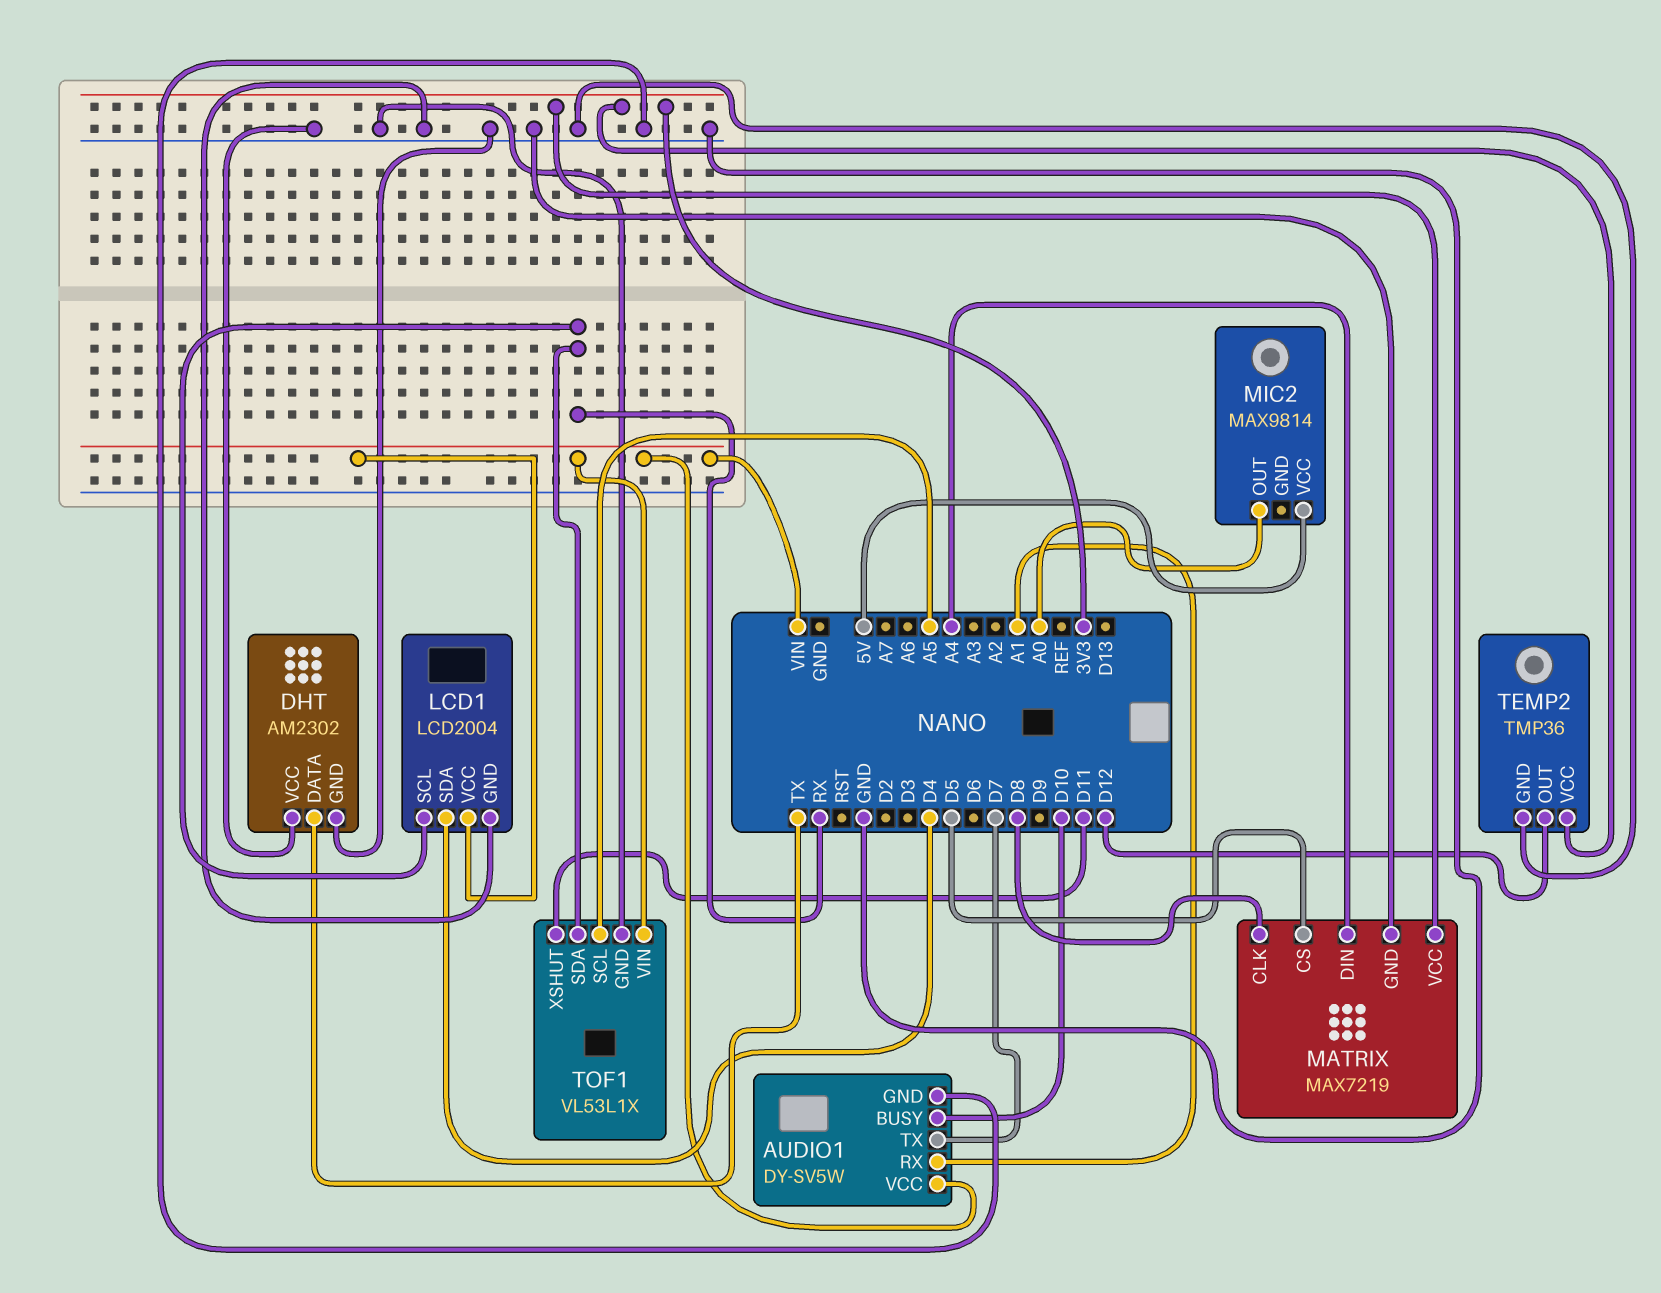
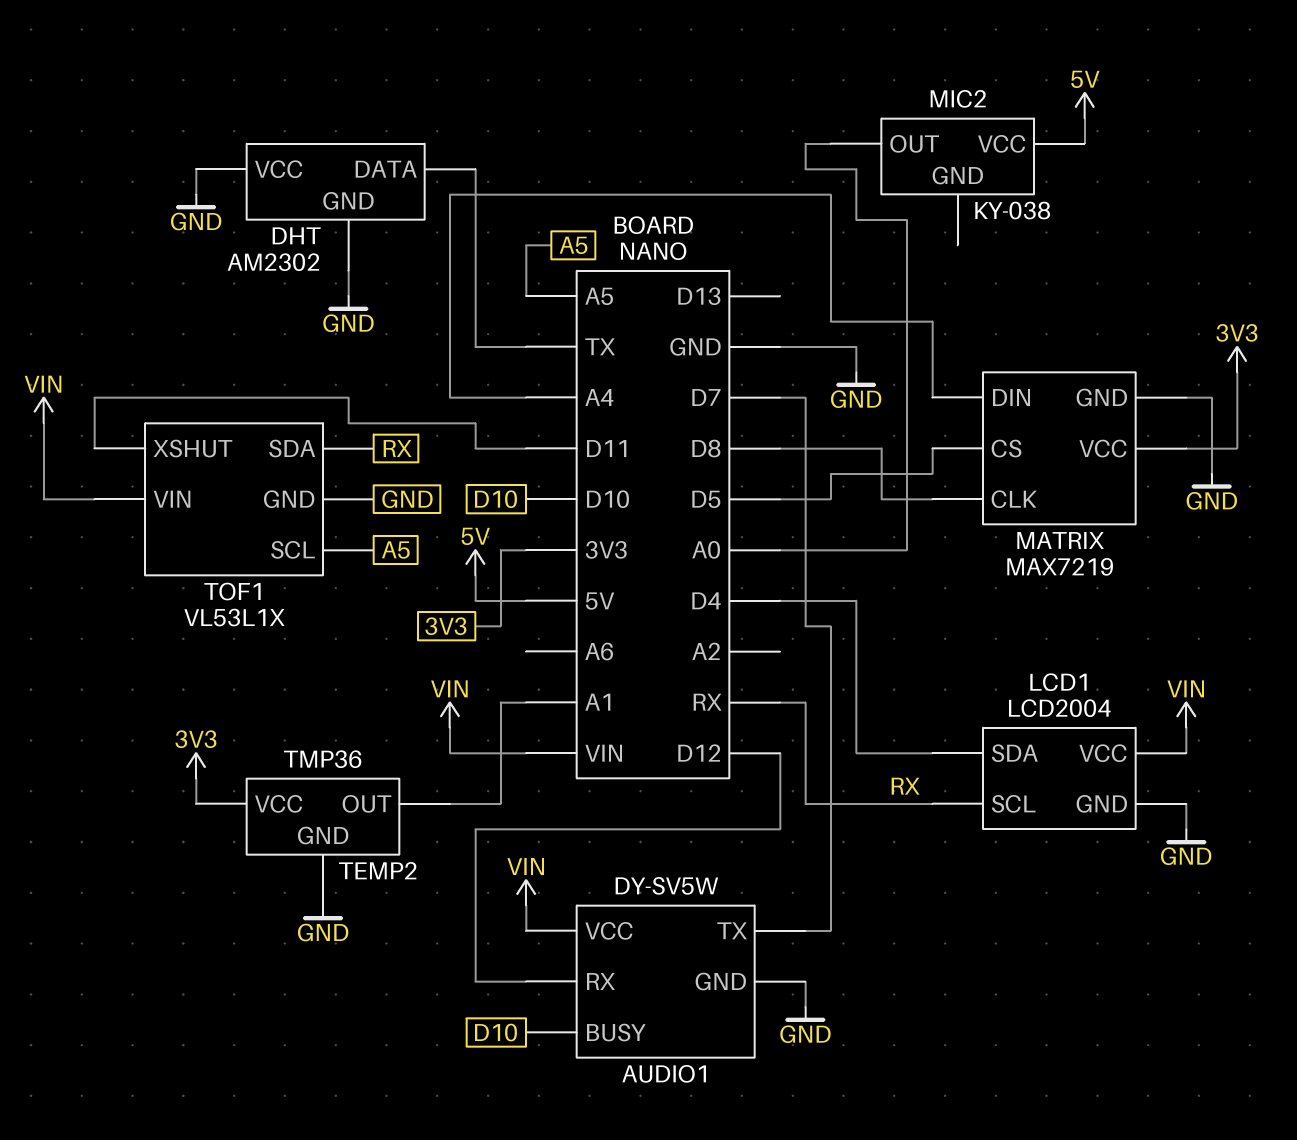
AUDIO1 pin RX: A1 -> D12
MIC2: MAX9814 -> KY-038
TEMP2 pin OUT: D12 -> A1

